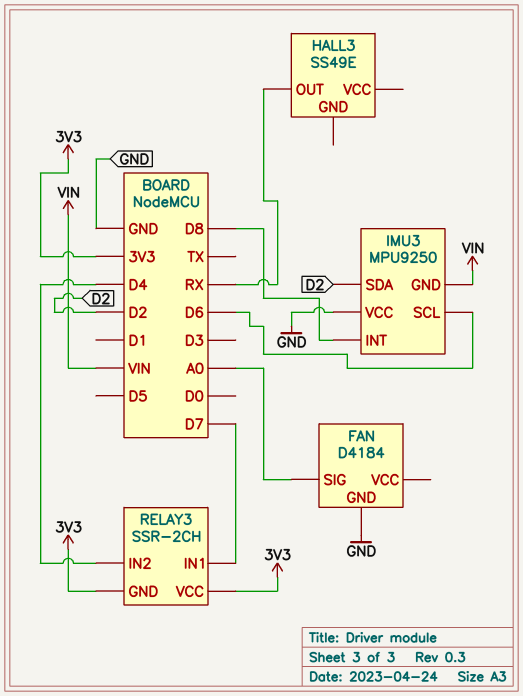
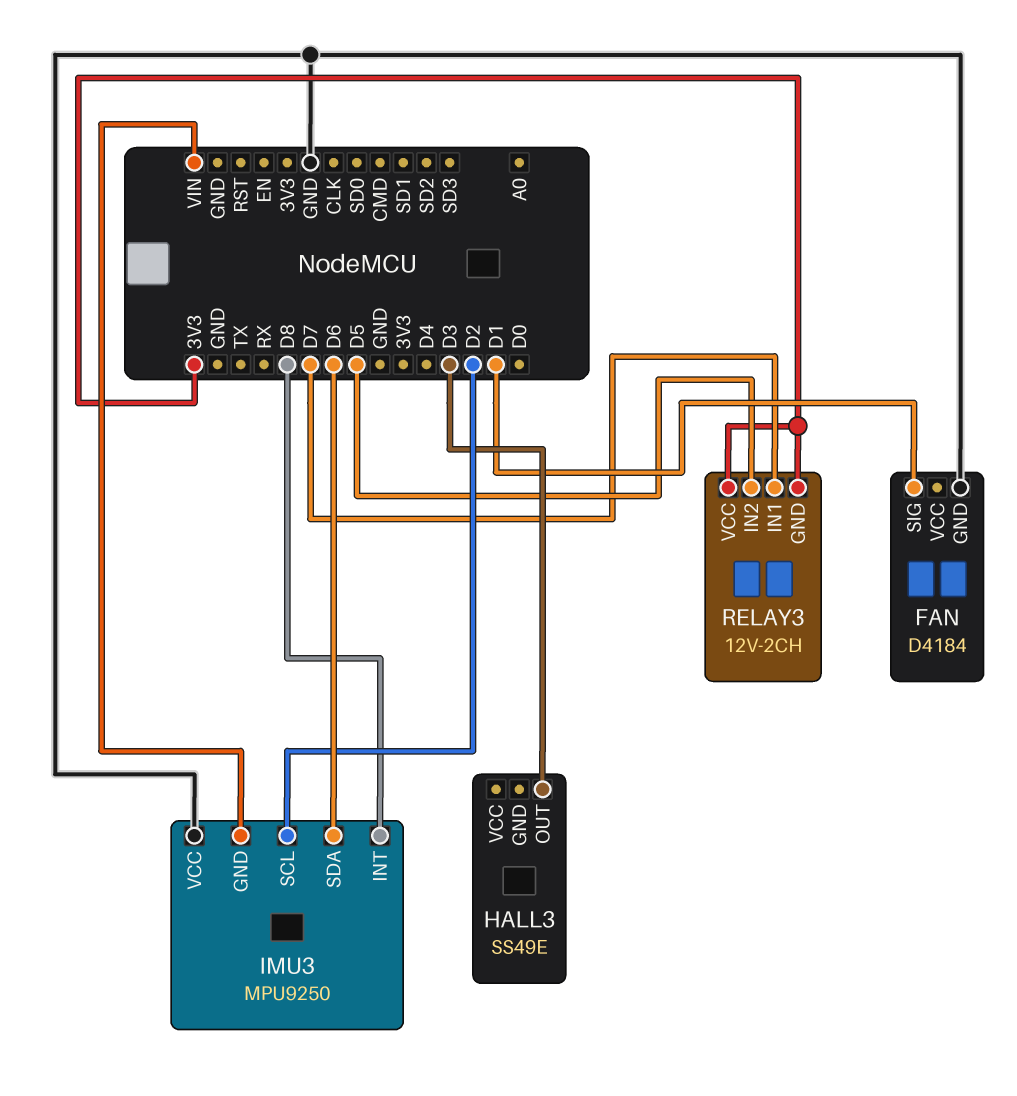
FAN pin SIG: A0 -> D1
HALL3 pin OUT: RX -> D3
IMU3 pin SCL: D6 -> D2
IMU3 pin SDA: D2 -> D6
RELAY3: SSR-2CH -> 12V-2CH
RELAY3 pin IN2: D4 -> D5

